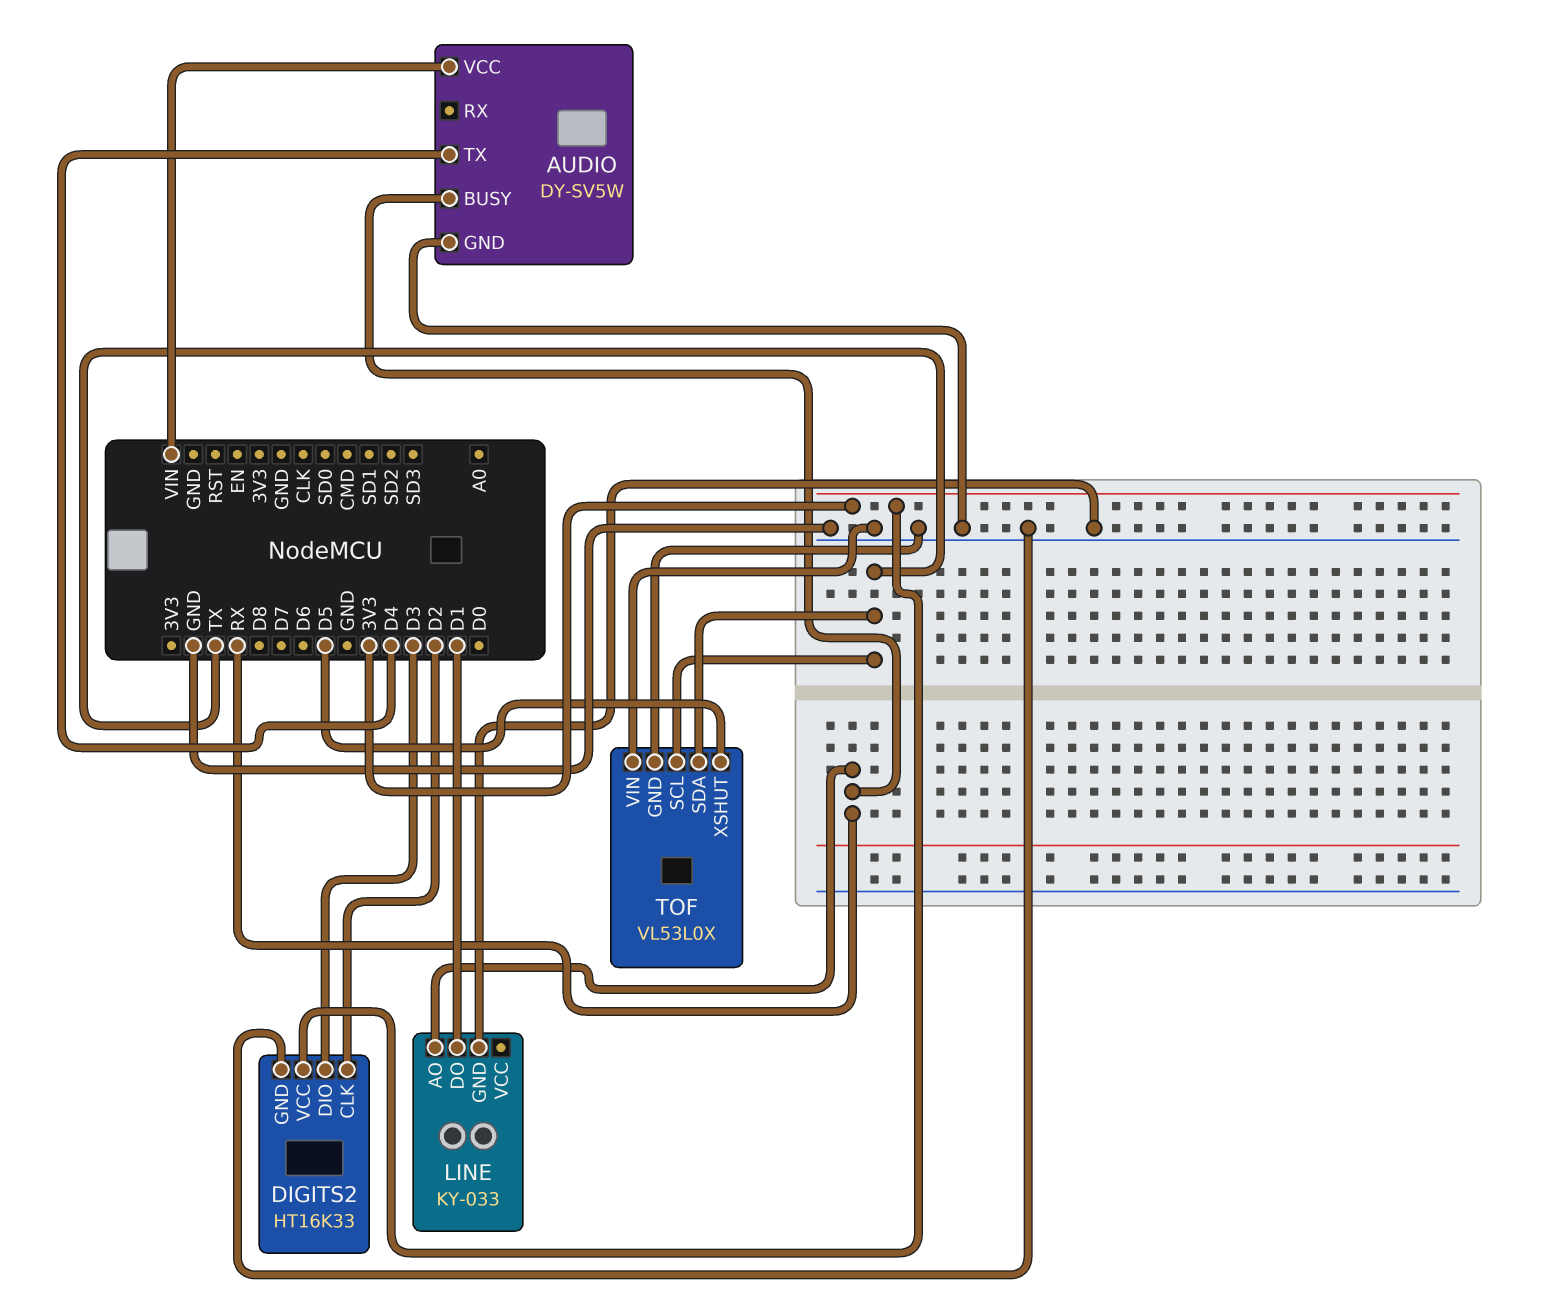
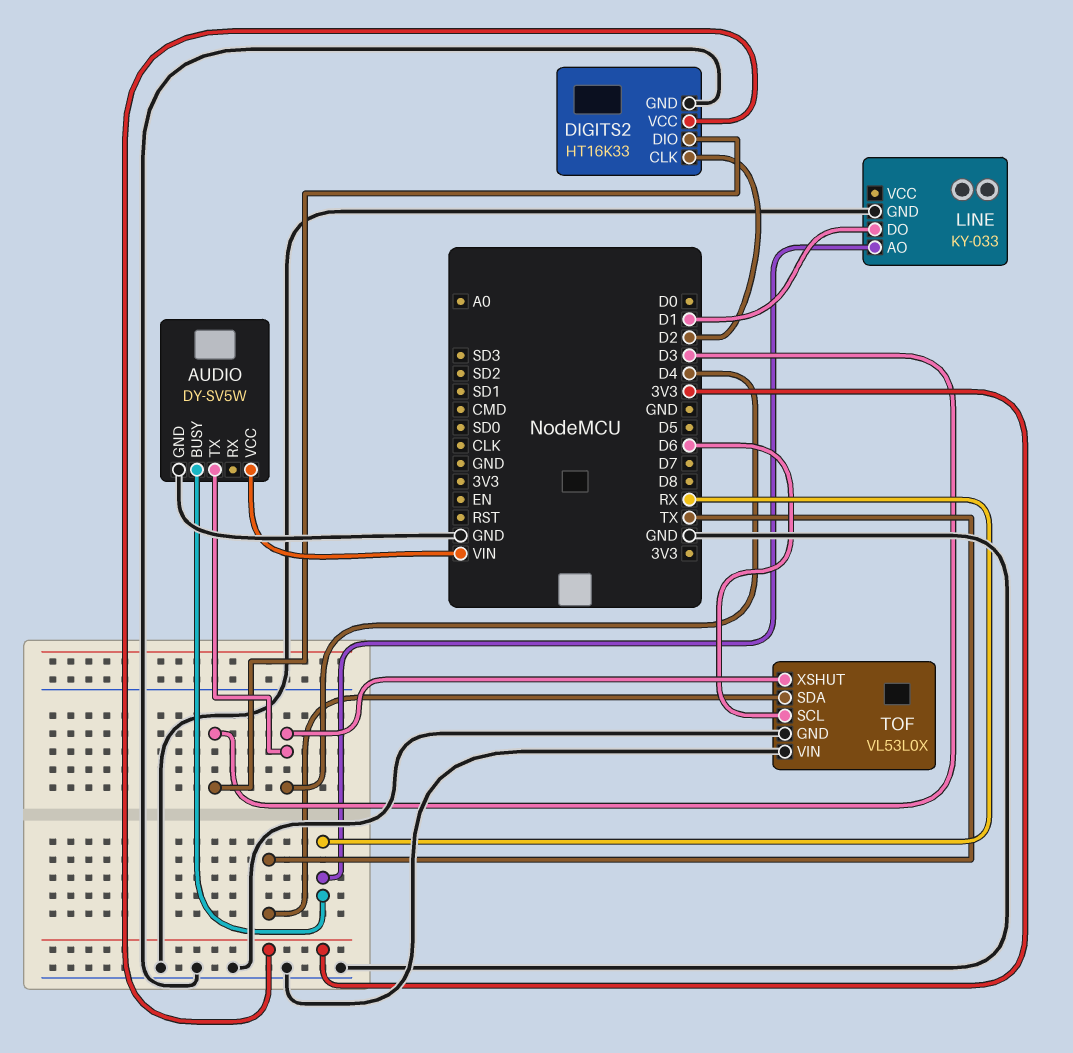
TOF pin SCL: TX -> D6
TOF pin XSHUT: D5 -> D4

